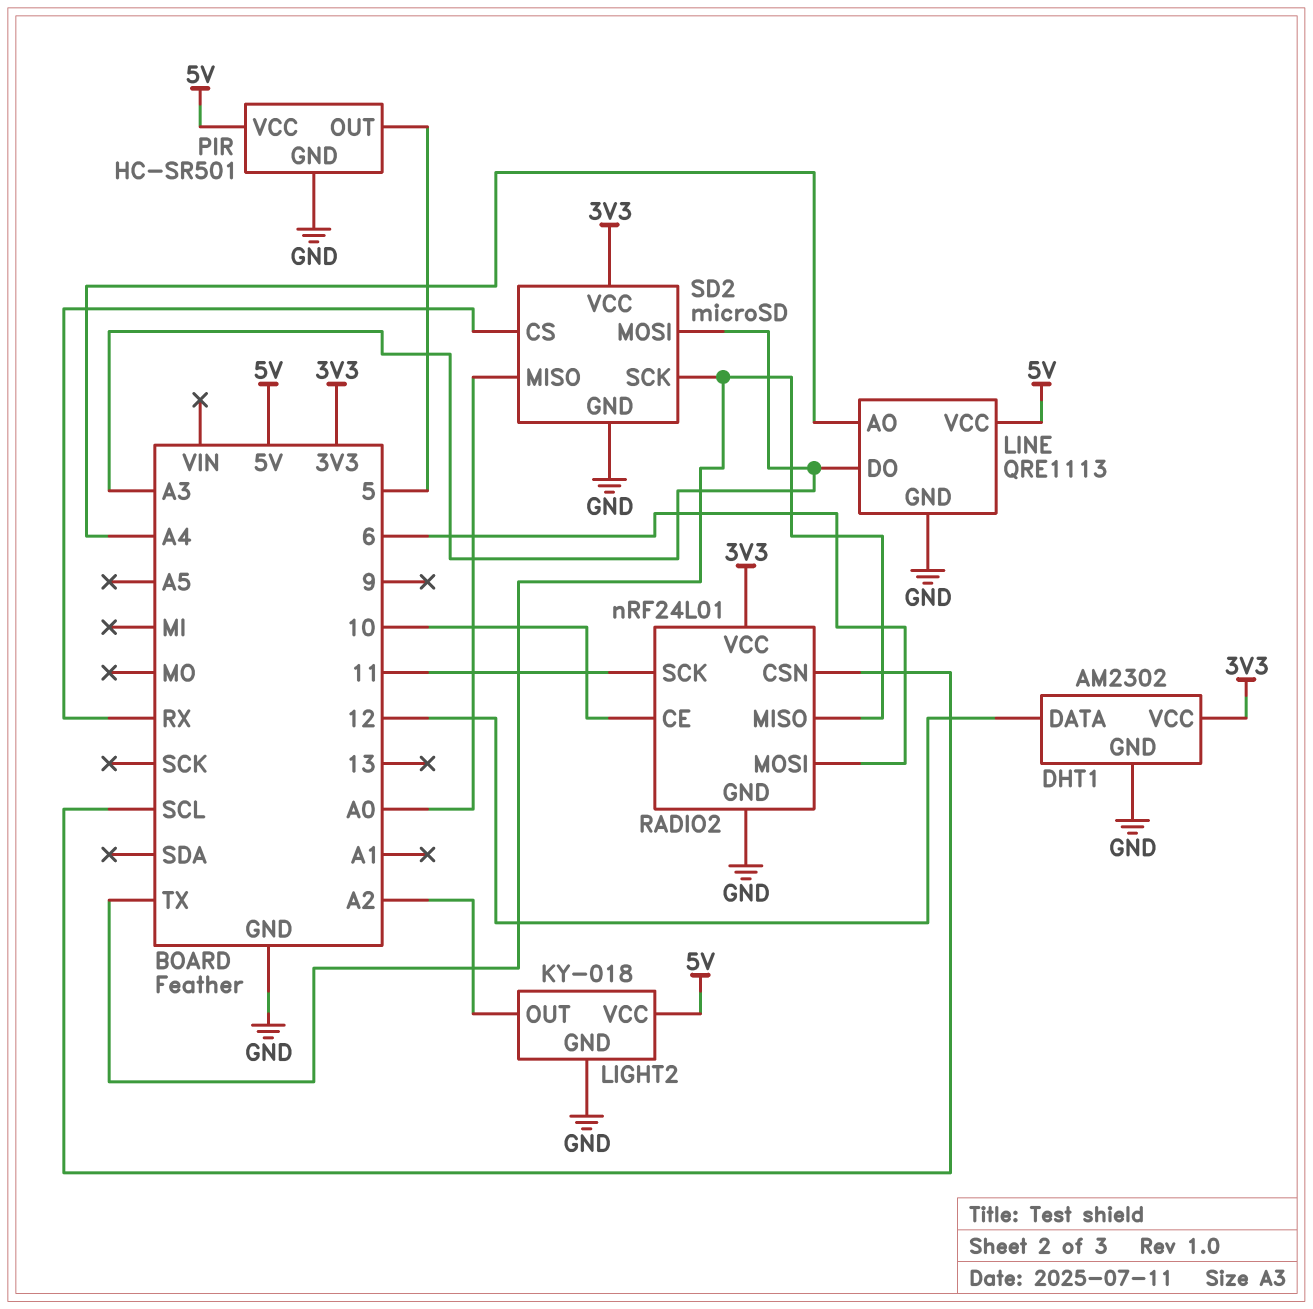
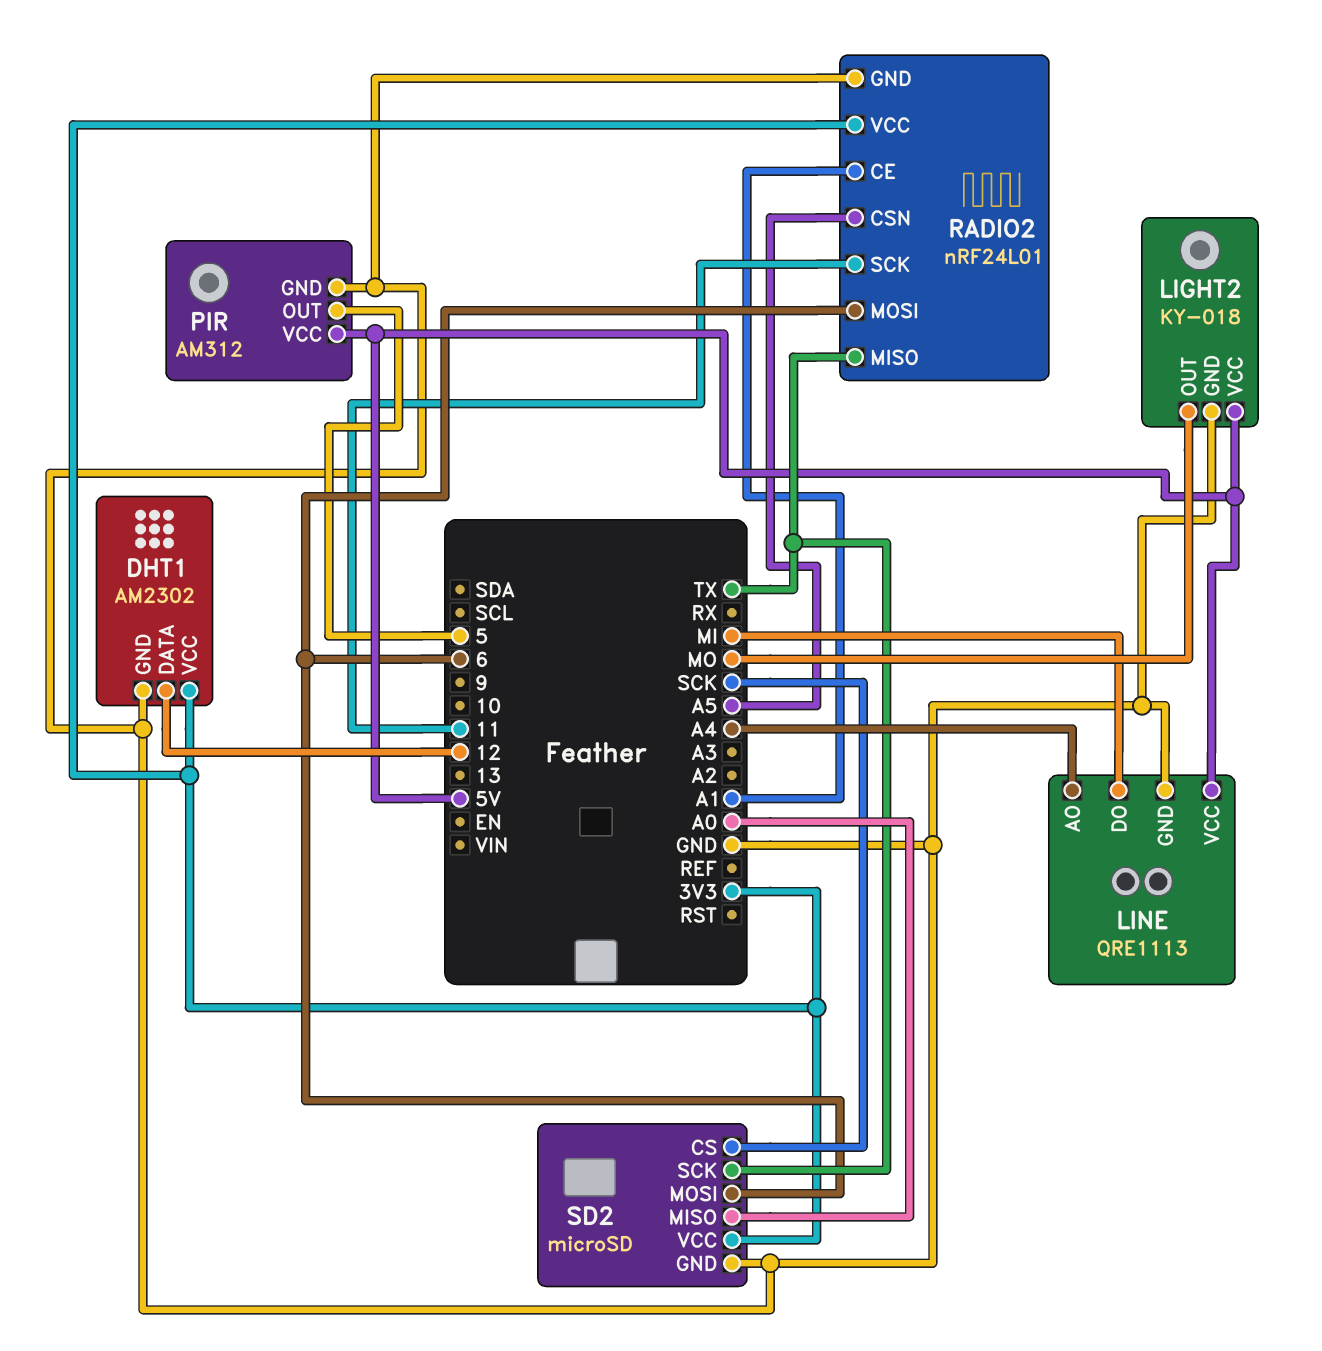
LIGHT2 pin OUT: A2 -> MO
LINE pin DO: A3 -> MI
PIR: HC-SR501 -> AM312
RADIO2 pin CE: 10 -> A1
RADIO2 pin CSN: SCL -> A5
SD2 pin CS: RX -> SCK
SD2 pin MOSI: A3 -> 6

